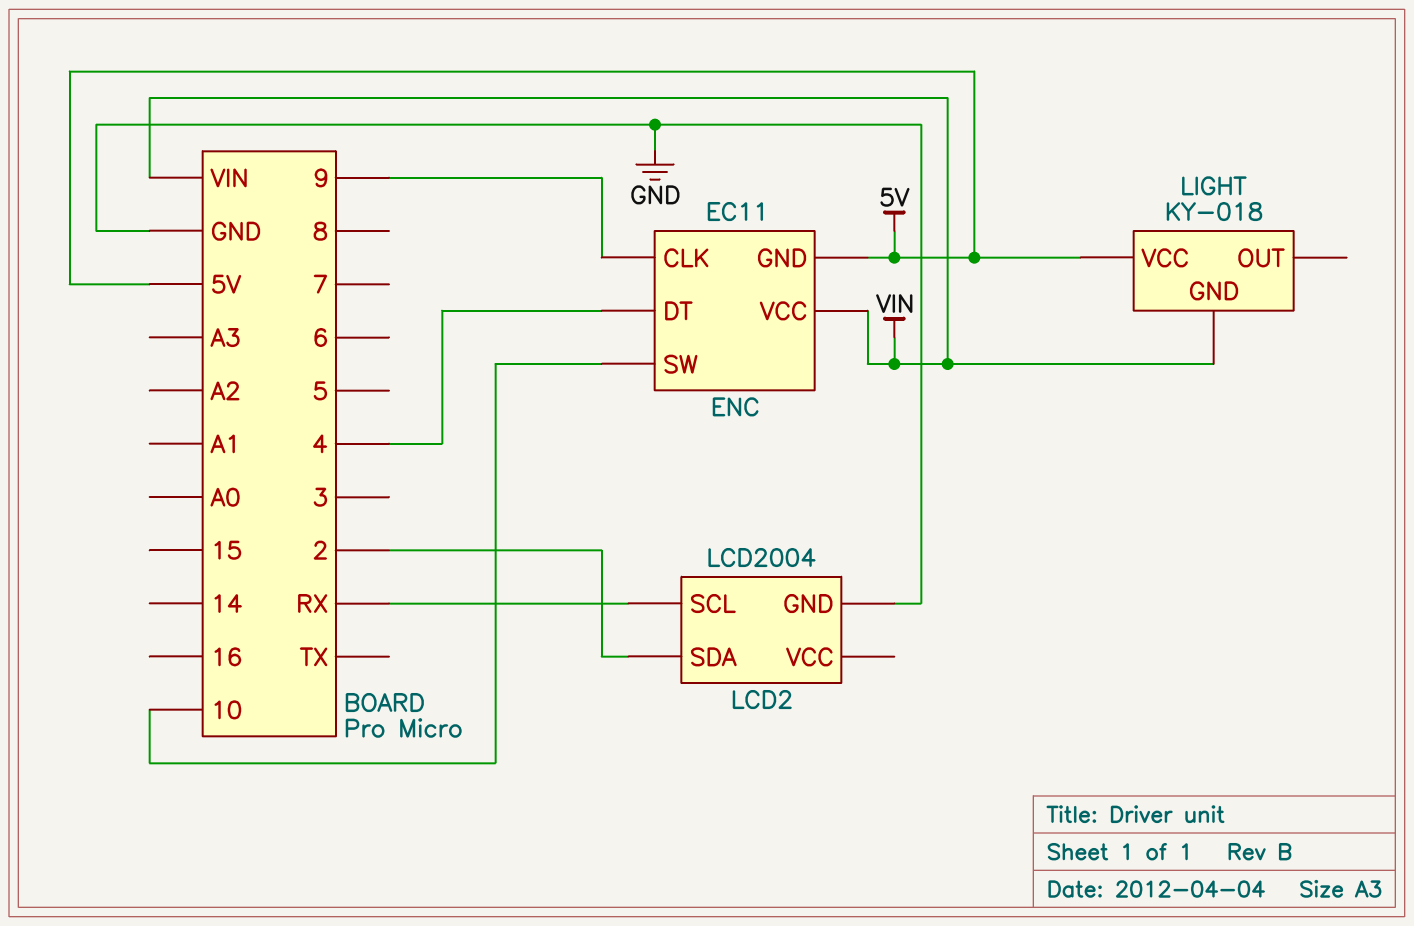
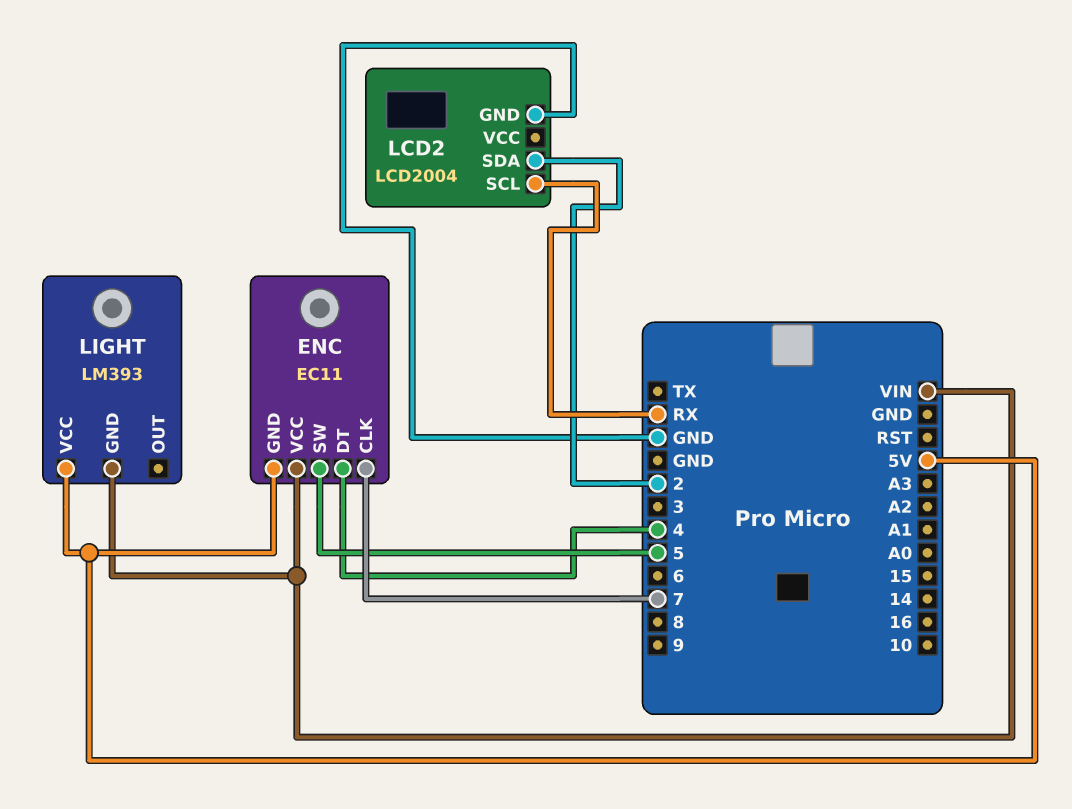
ENC pin CLK: 9 -> 7
ENC pin SW: 10 -> 5
LIGHT: KY-018 -> LM393

